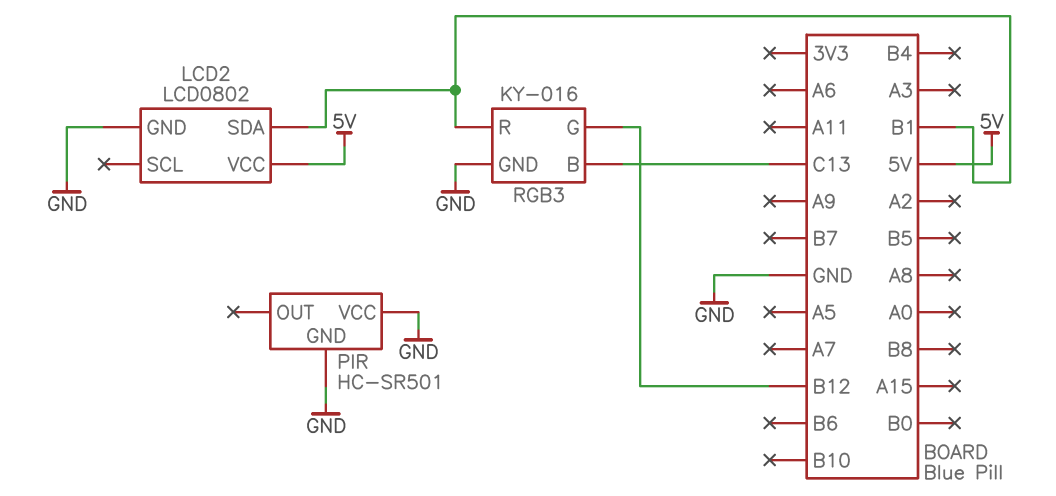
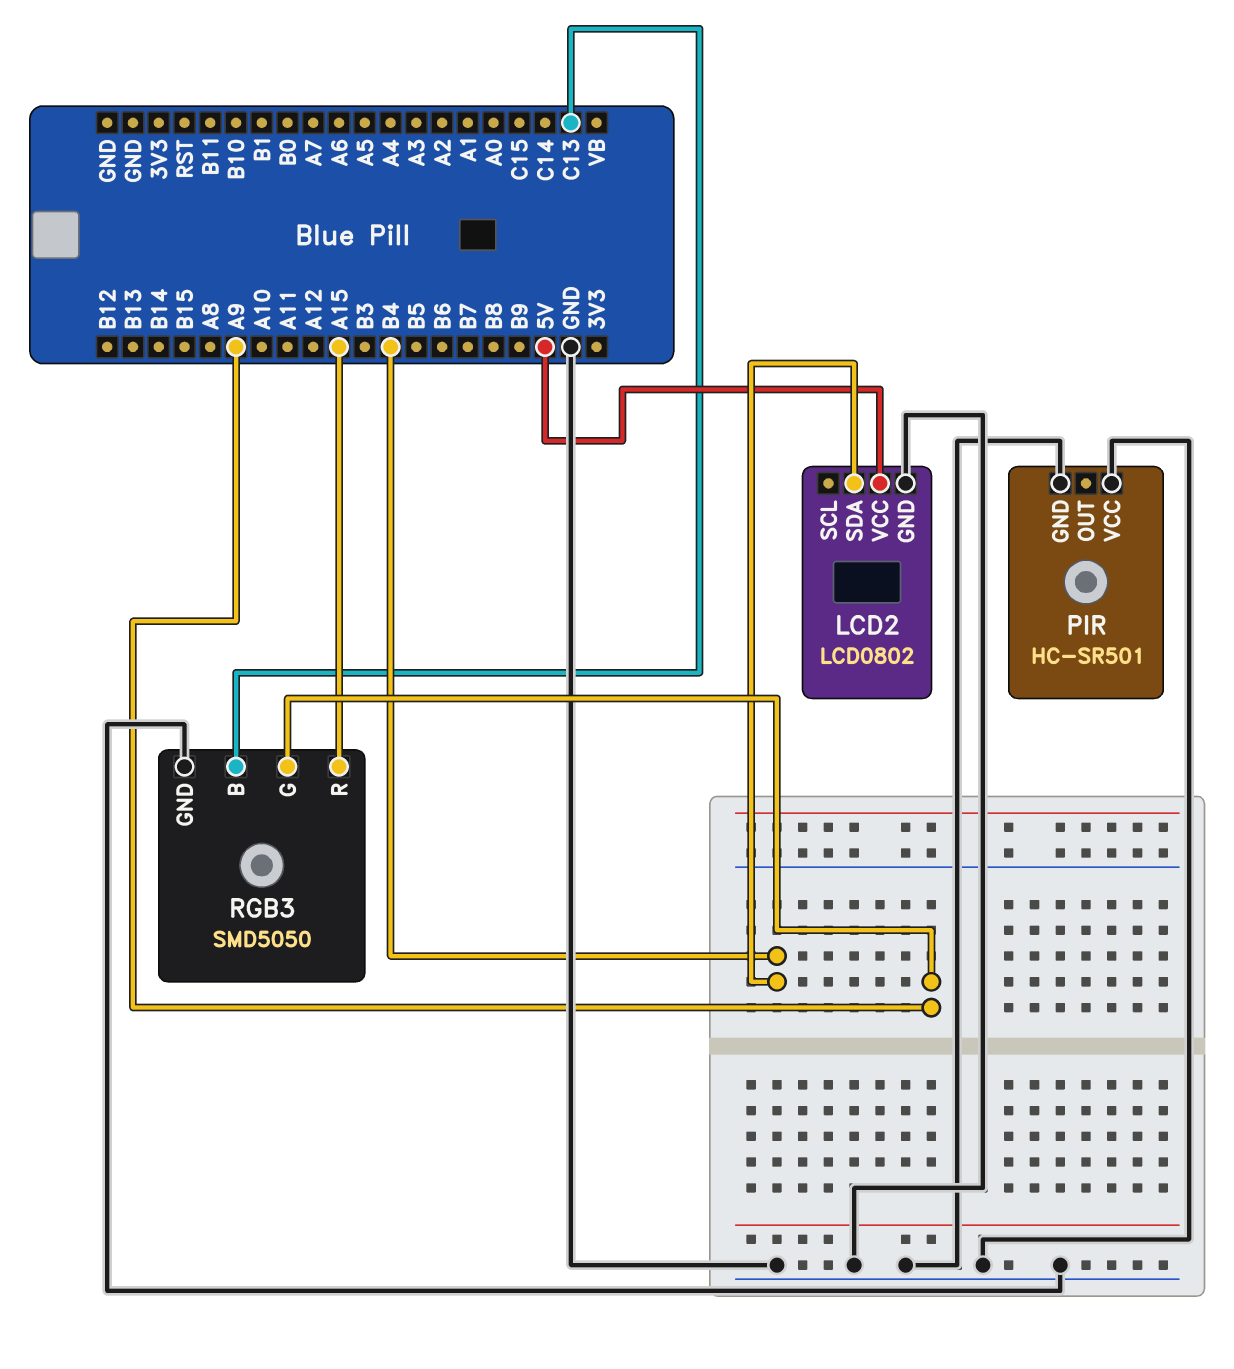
LCD2 pin SDA: B1 -> B4
RGB3: KY-016 -> SMD5050
RGB3 pin G: B12 -> A9
RGB3 pin R: B1 -> A15

